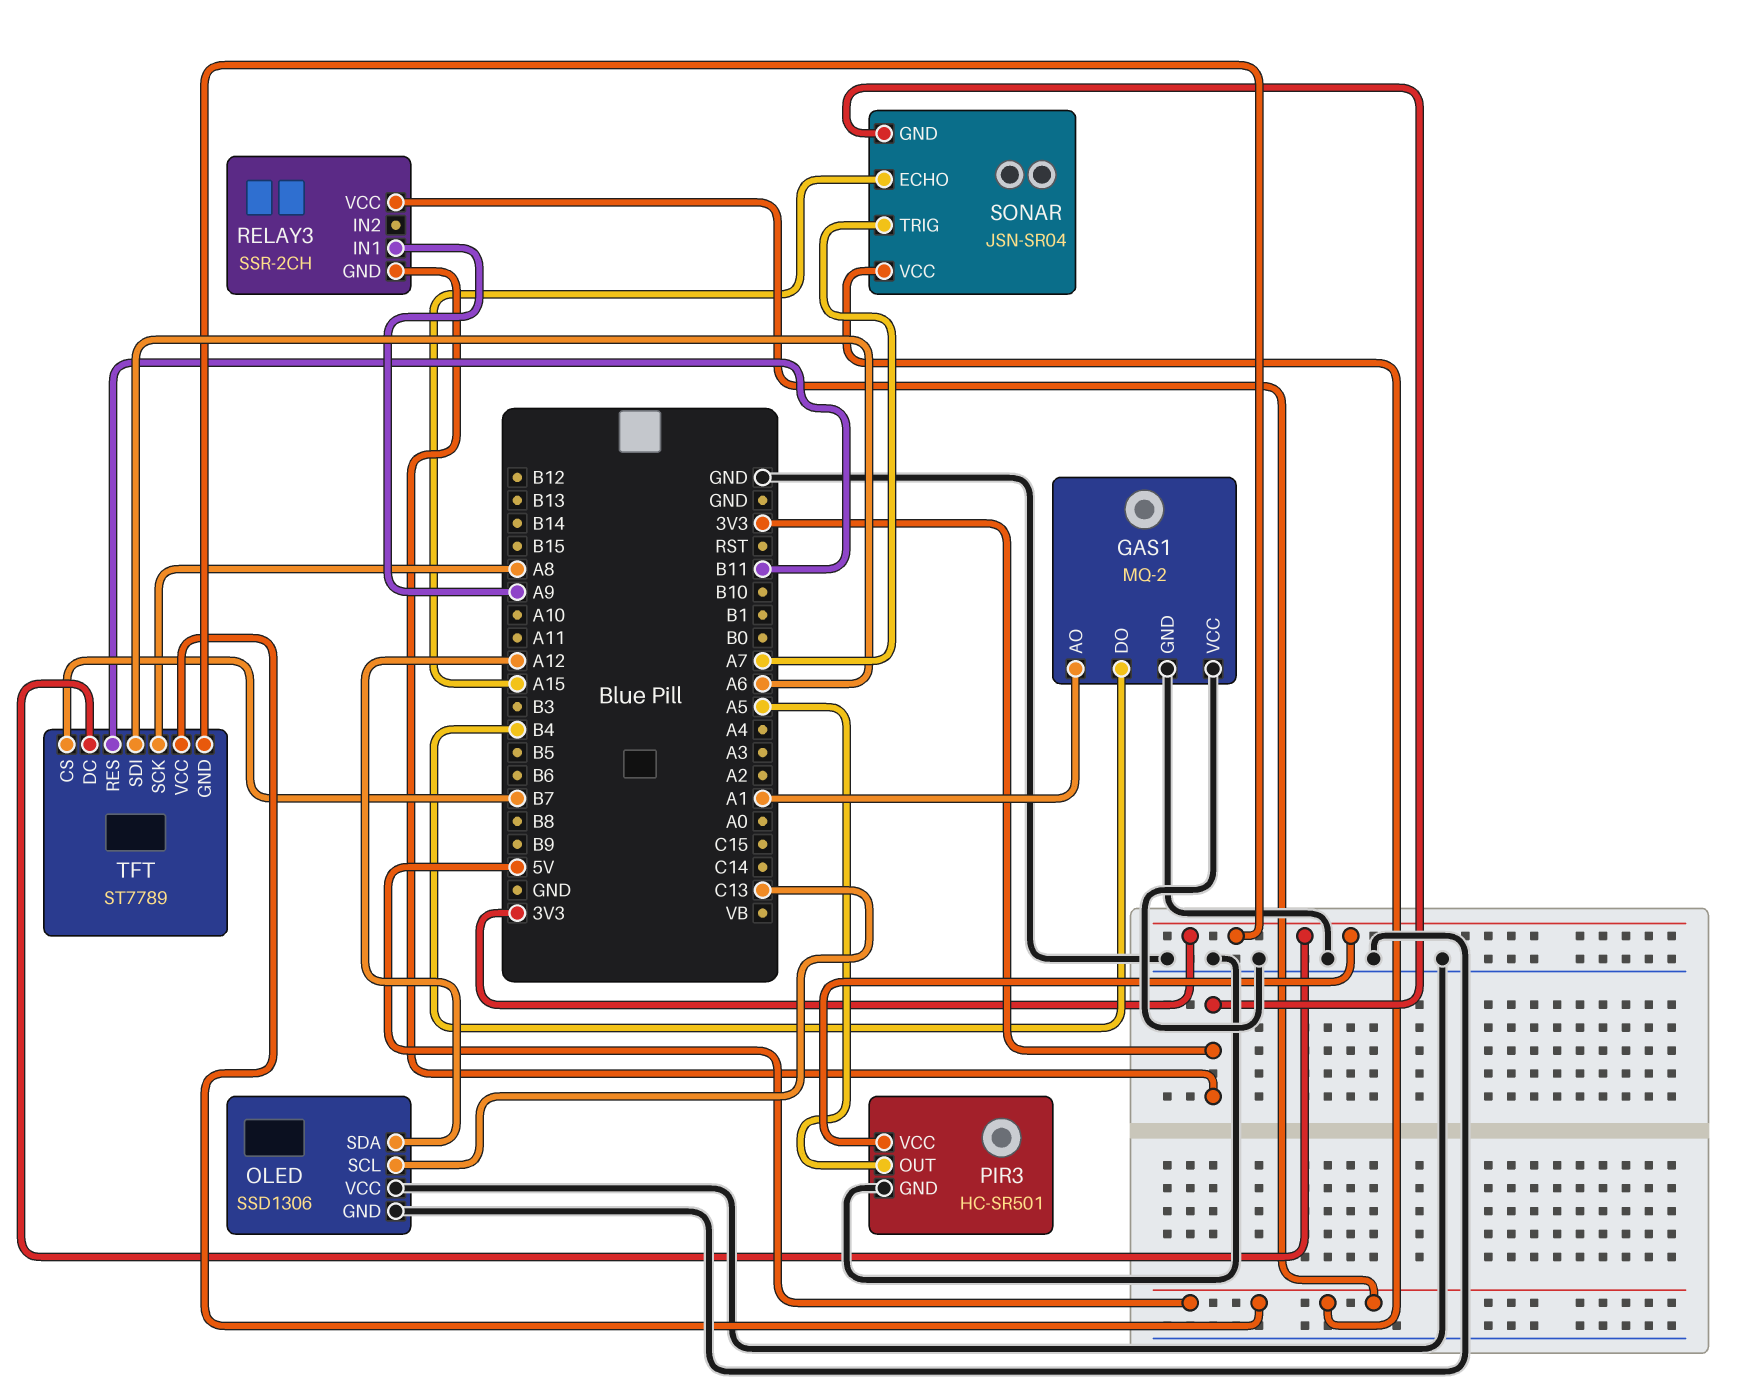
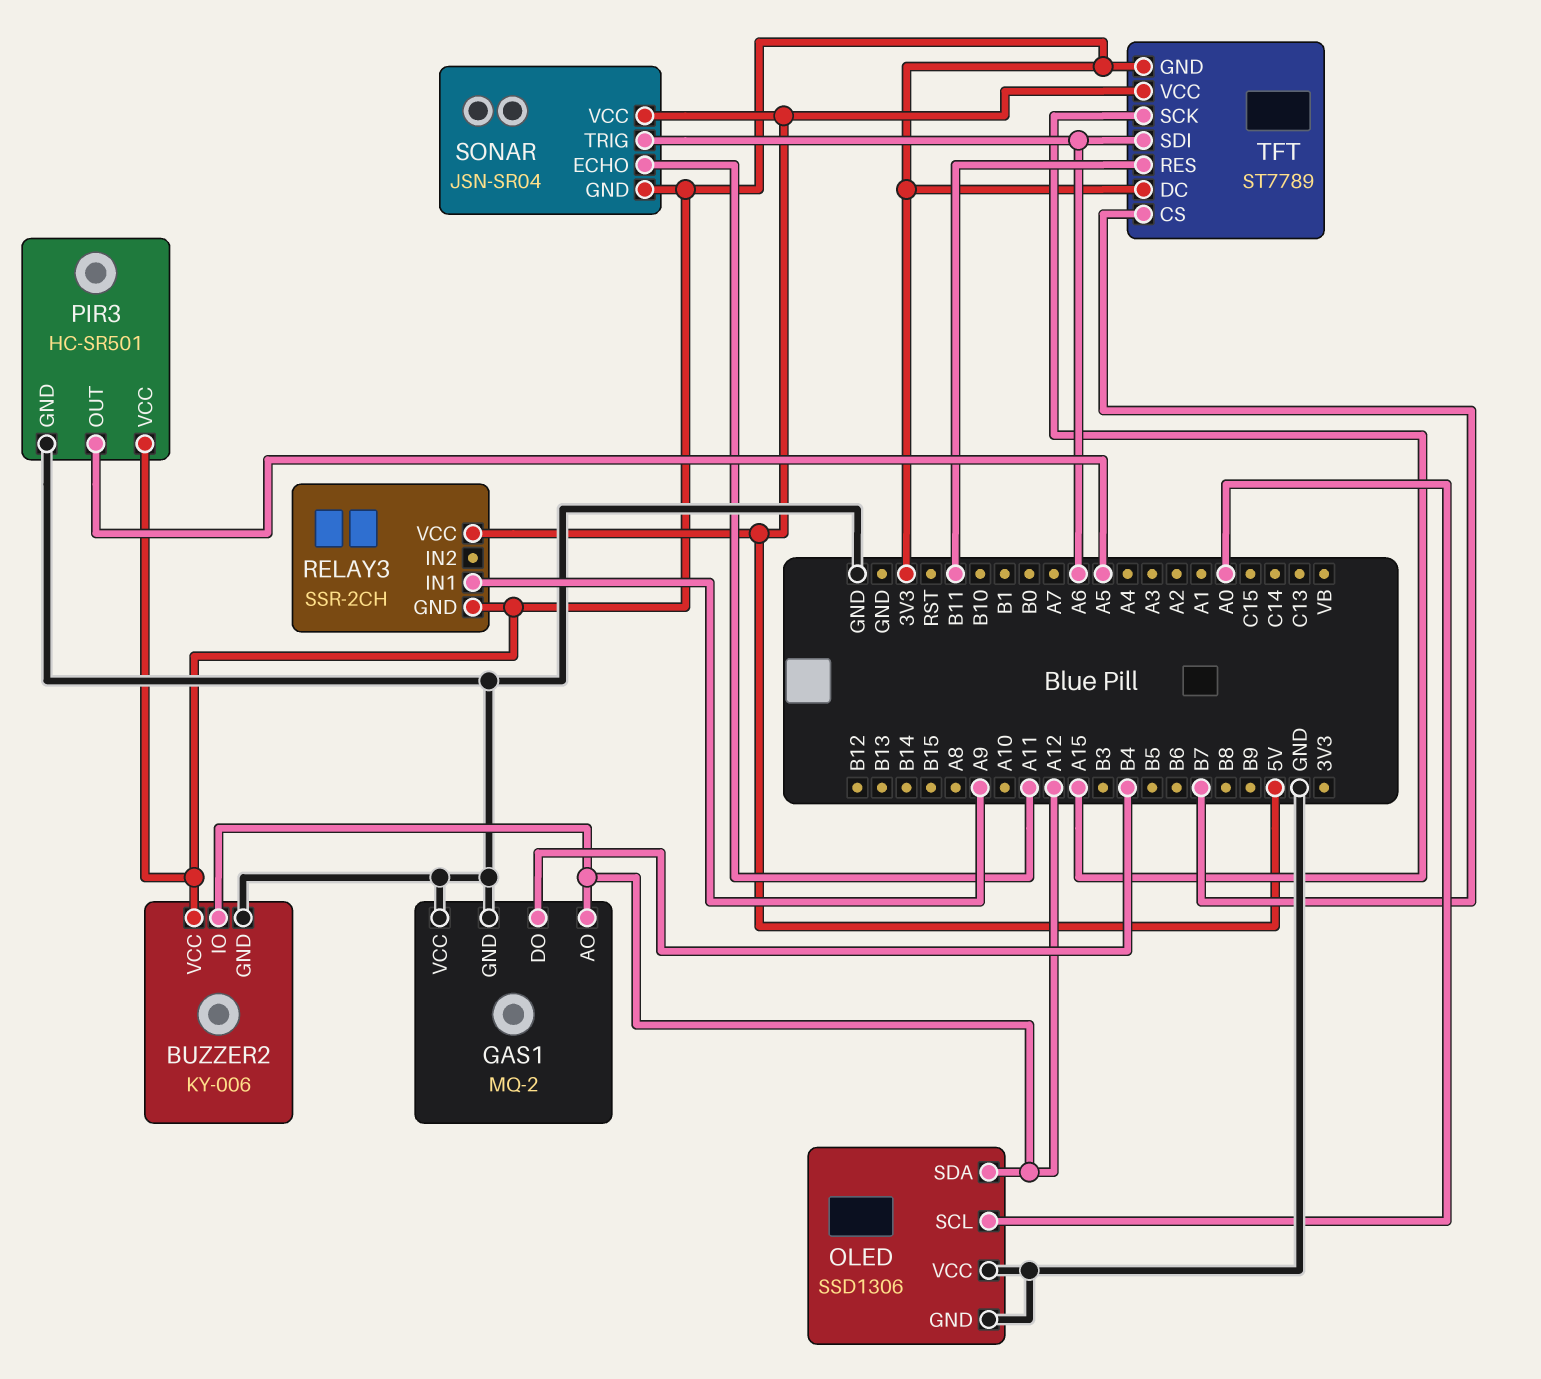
BUZZER2: none -> KY-006
BUZZER2 pin GND: none -> GND
BUZZER2 pin IO: none -> A12
BUZZER2 pin VCC: none -> 3V3
GAS1 pin AO: A1 -> A12
OLED pin SCL: C13 -> A0
SONAR pin ECHO: A15 -> A11
SONAR pin TRIG: A7 -> A6
TFT pin SCK: A8 -> A15

